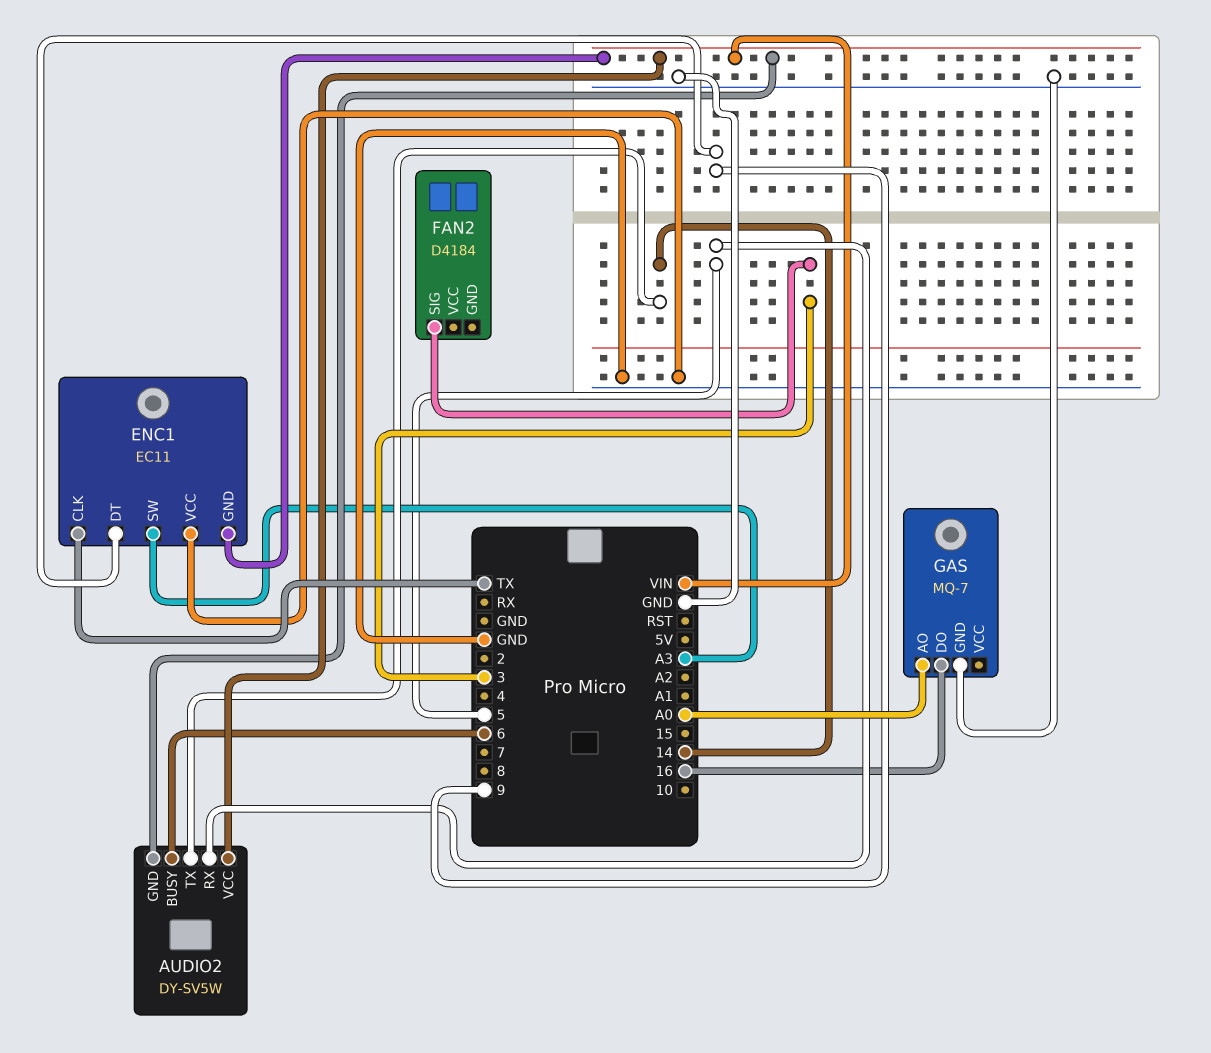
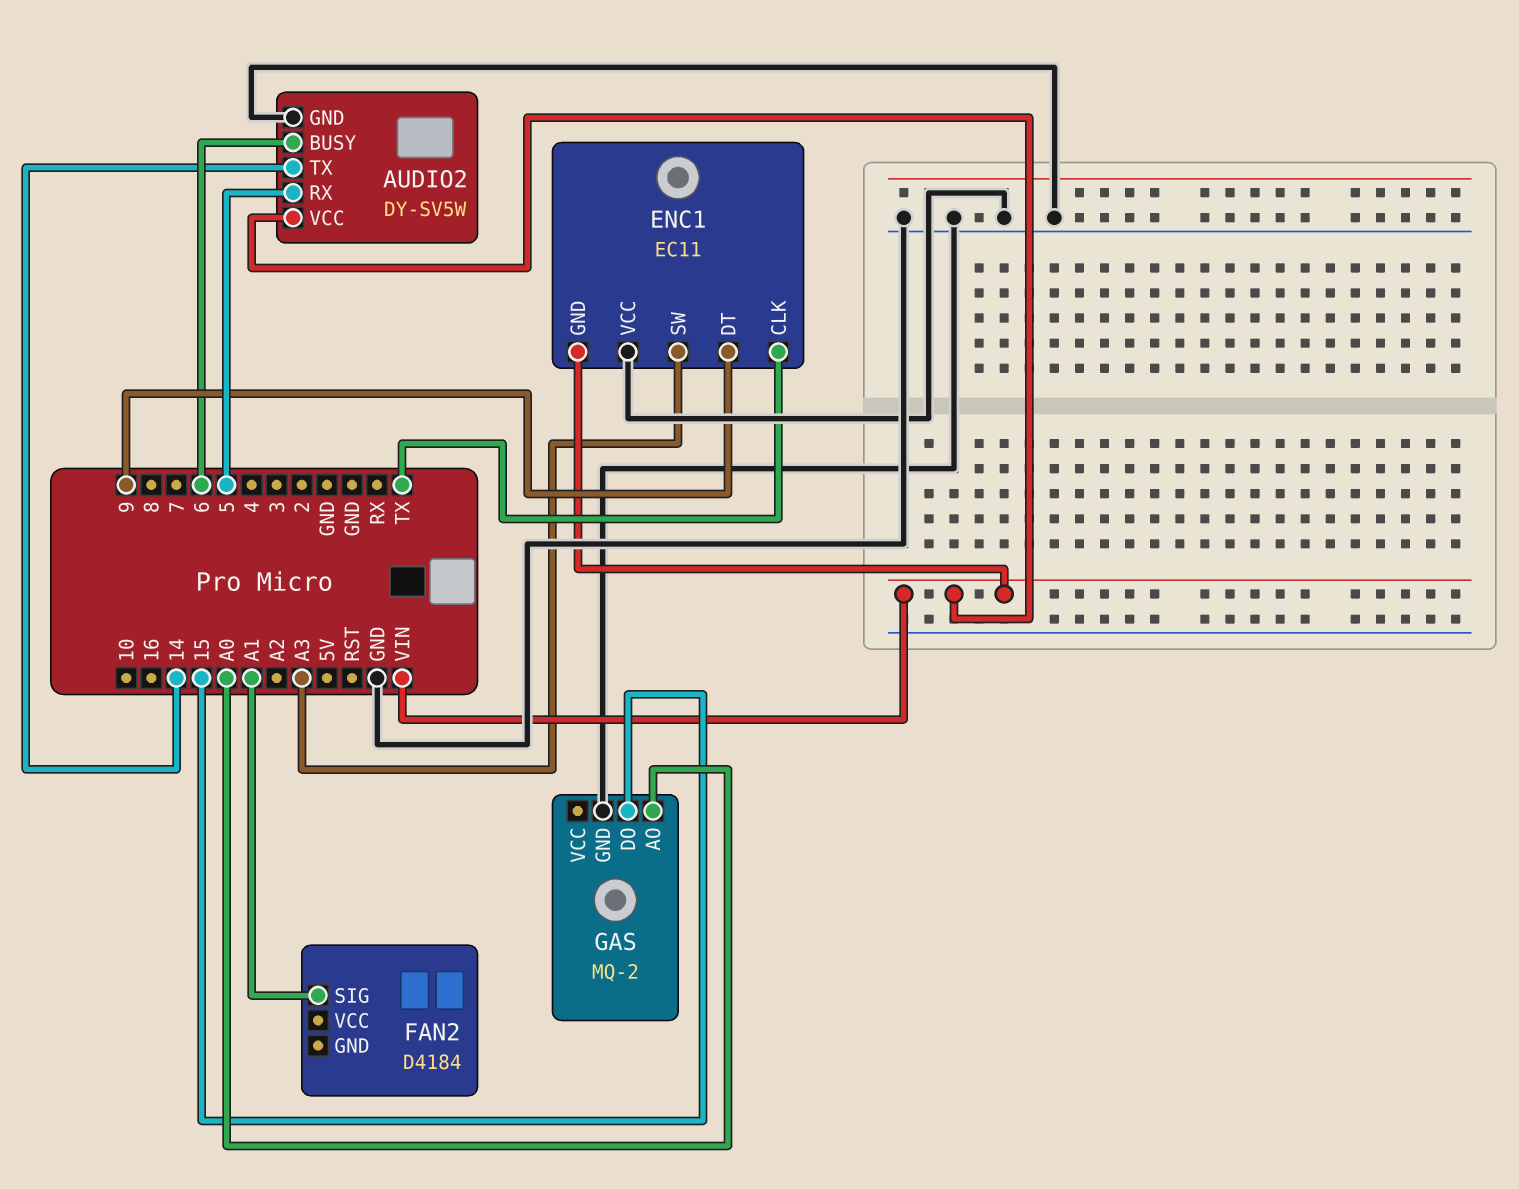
AUDIO2 pin GND: VIN -> GND
FAN2 pin SIG: 3 -> A1
GAS: MQ-7 -> MQ-2
GAS pin DO: 16 -> 15

